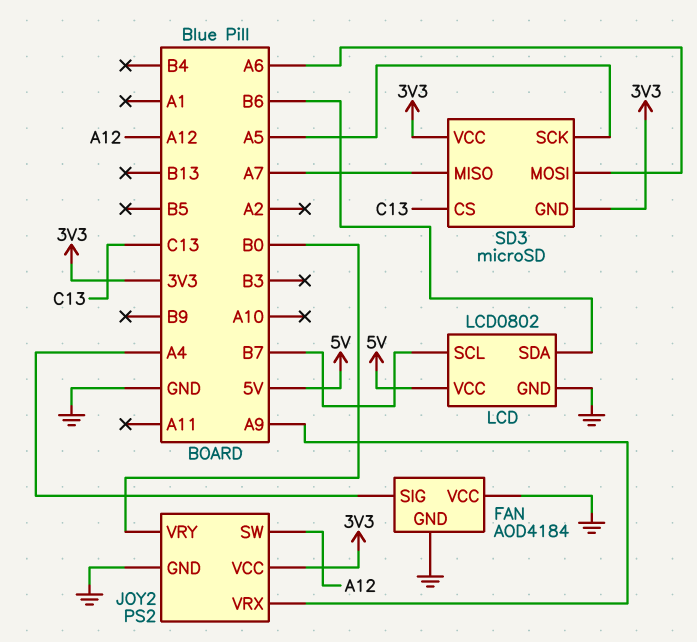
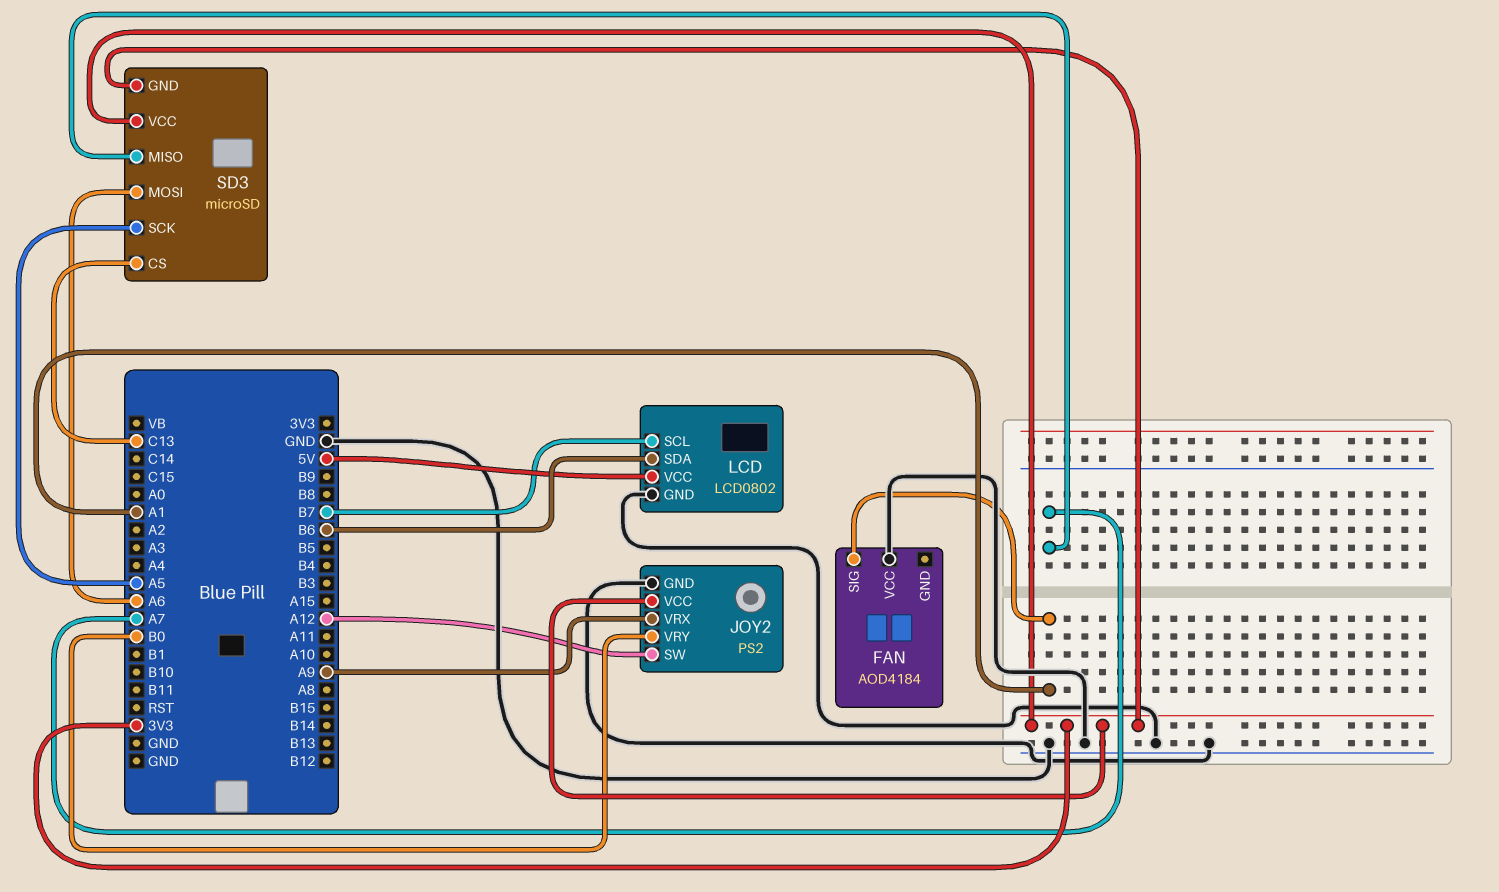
FAN pin GND: GND -> none
FAN pin SIG: A4 -> A1

